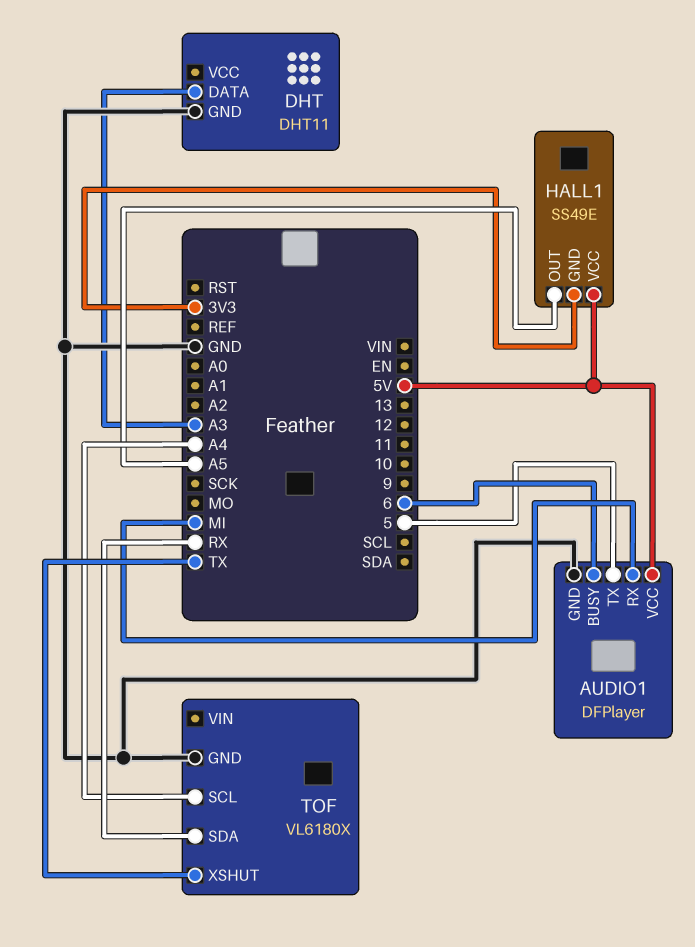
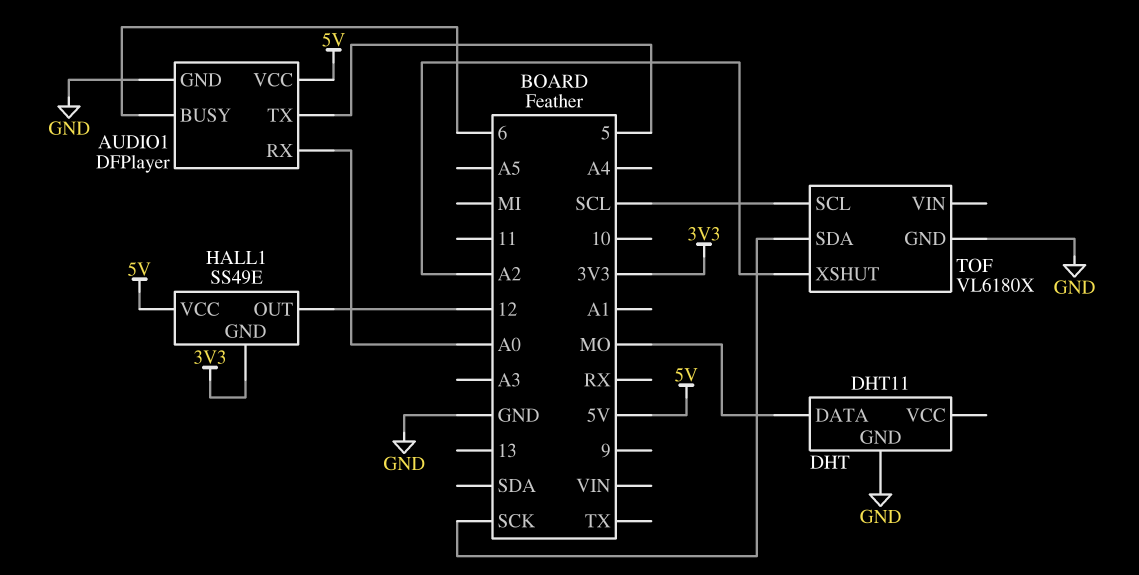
AUDIO1 pin RX: MI -> A0
DHT pin DATA: A3 -> MO
HALL1 pin OUT: A5 -> 12
TOF pin SCL: A4 -> SCL
TOF pin SDA: RX -> SCK
TOF pin XSHUT: TX -> A2

